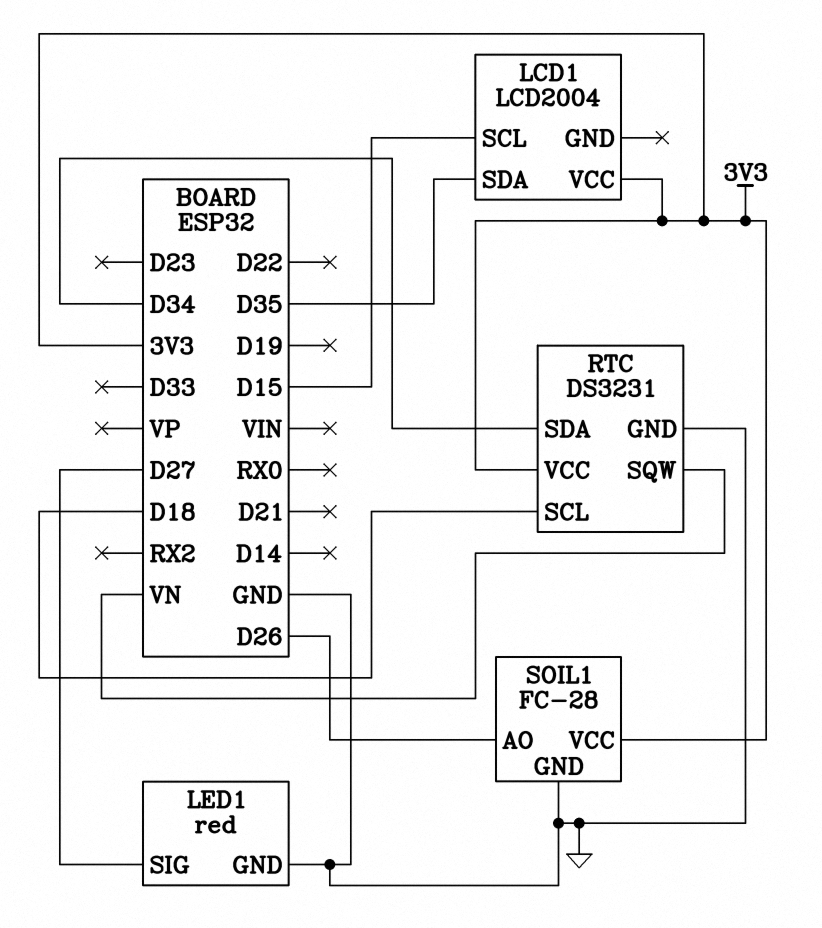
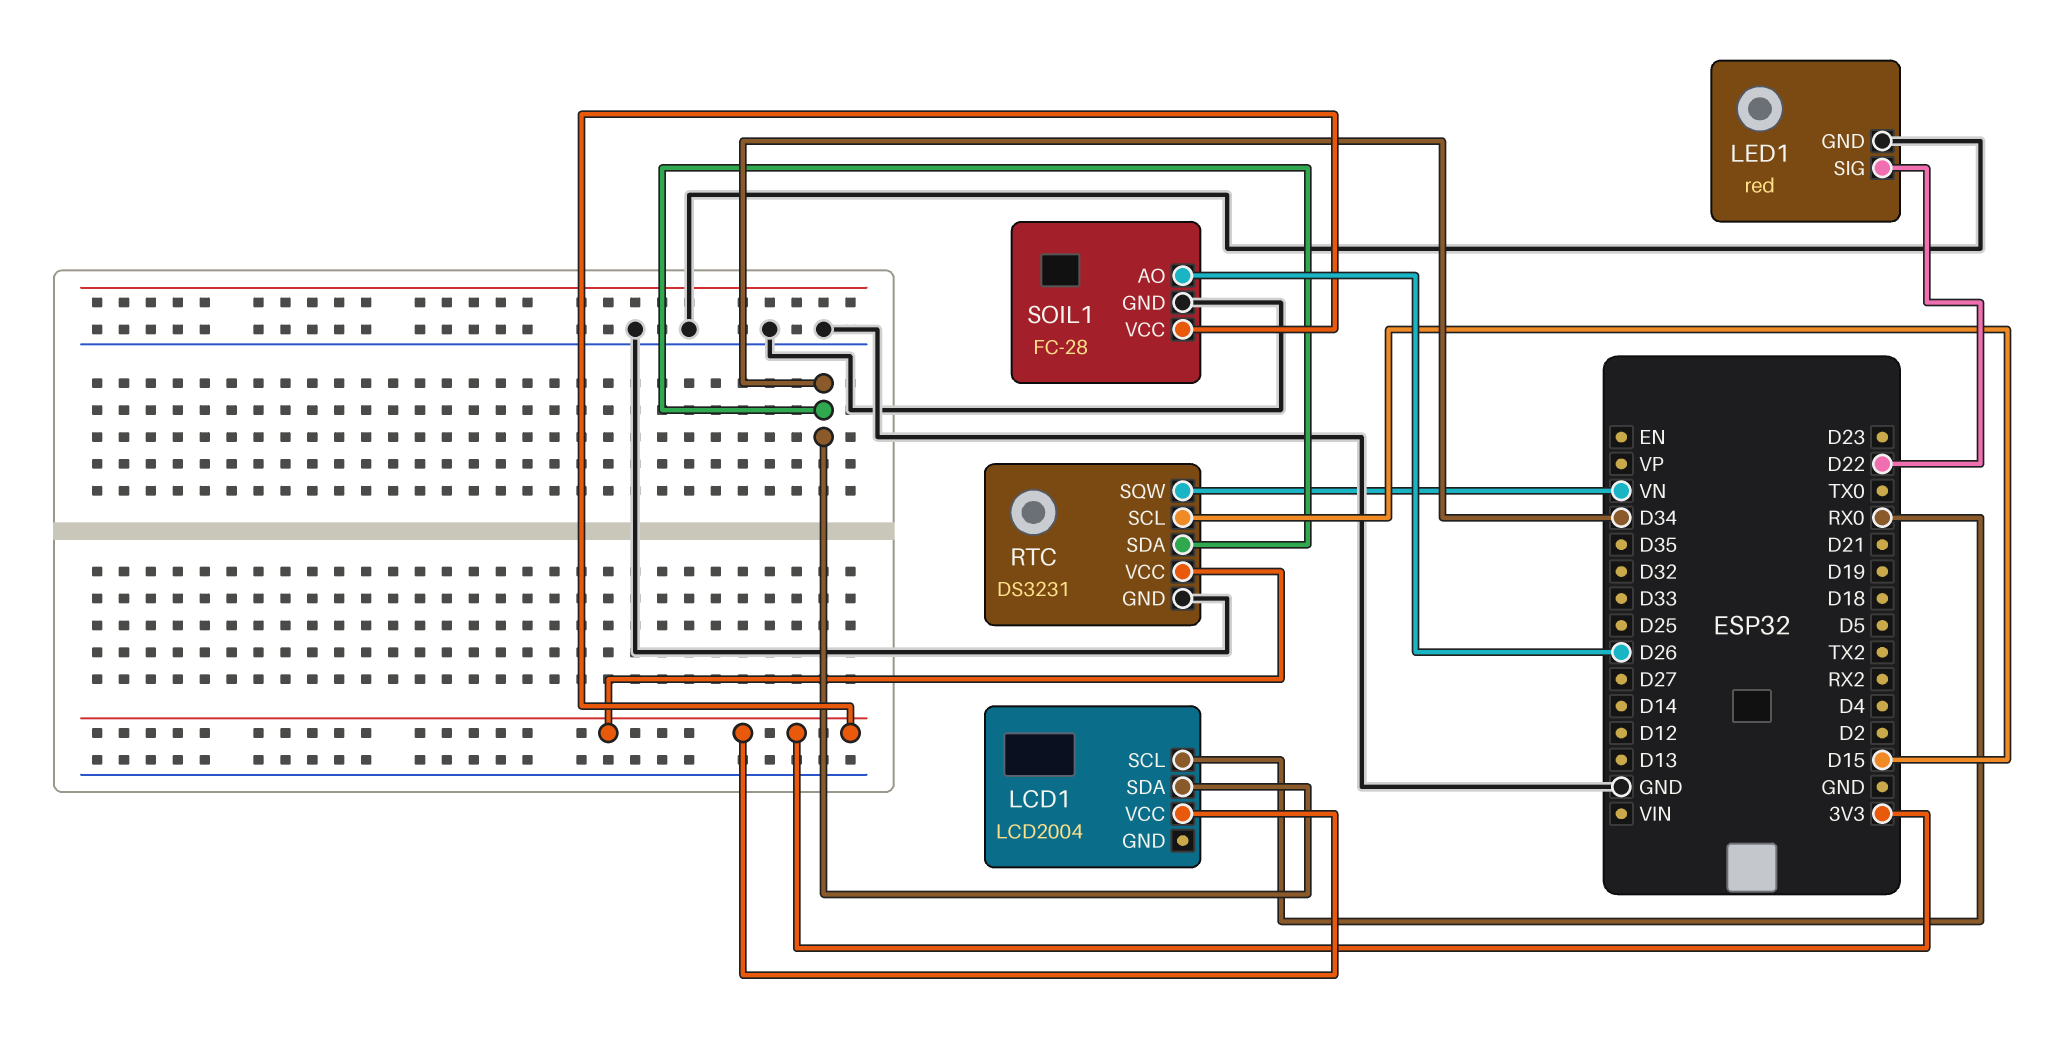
LCD1 pin SCL: D15 -> RX0
LCD1 pin SDA: D35 -> D34
LED1 pin SIG: D27 -> D22
RTC pin SCL: D18 -> D15

